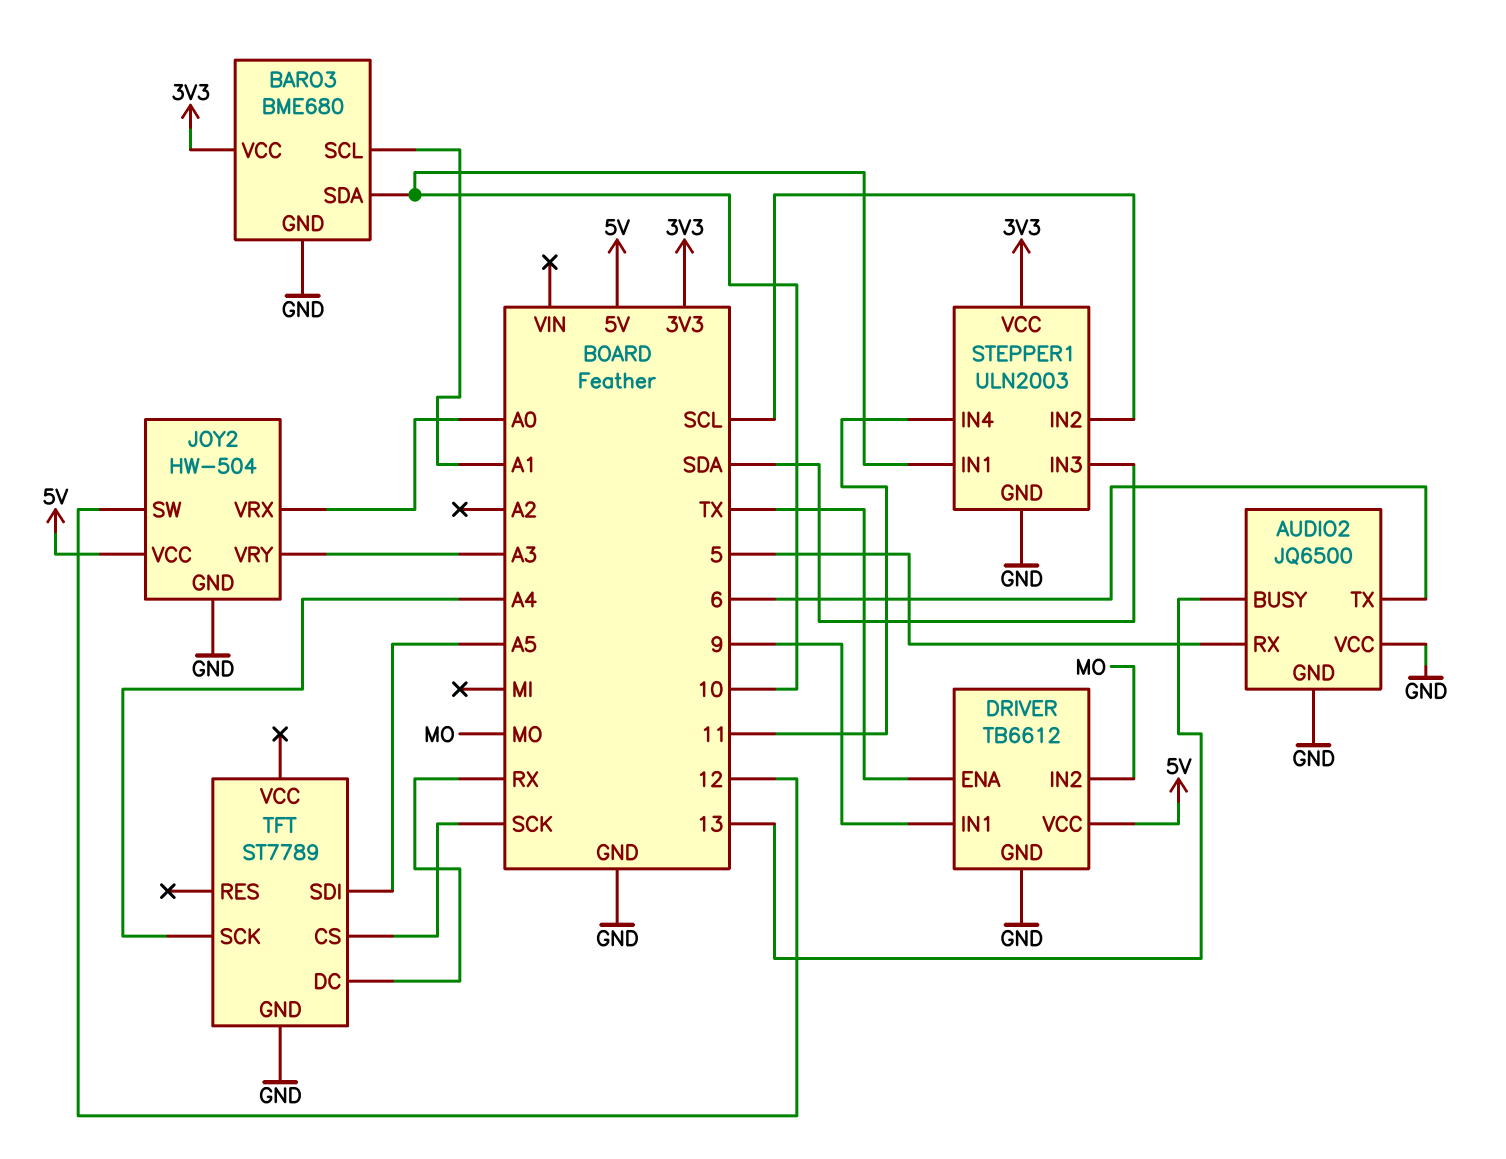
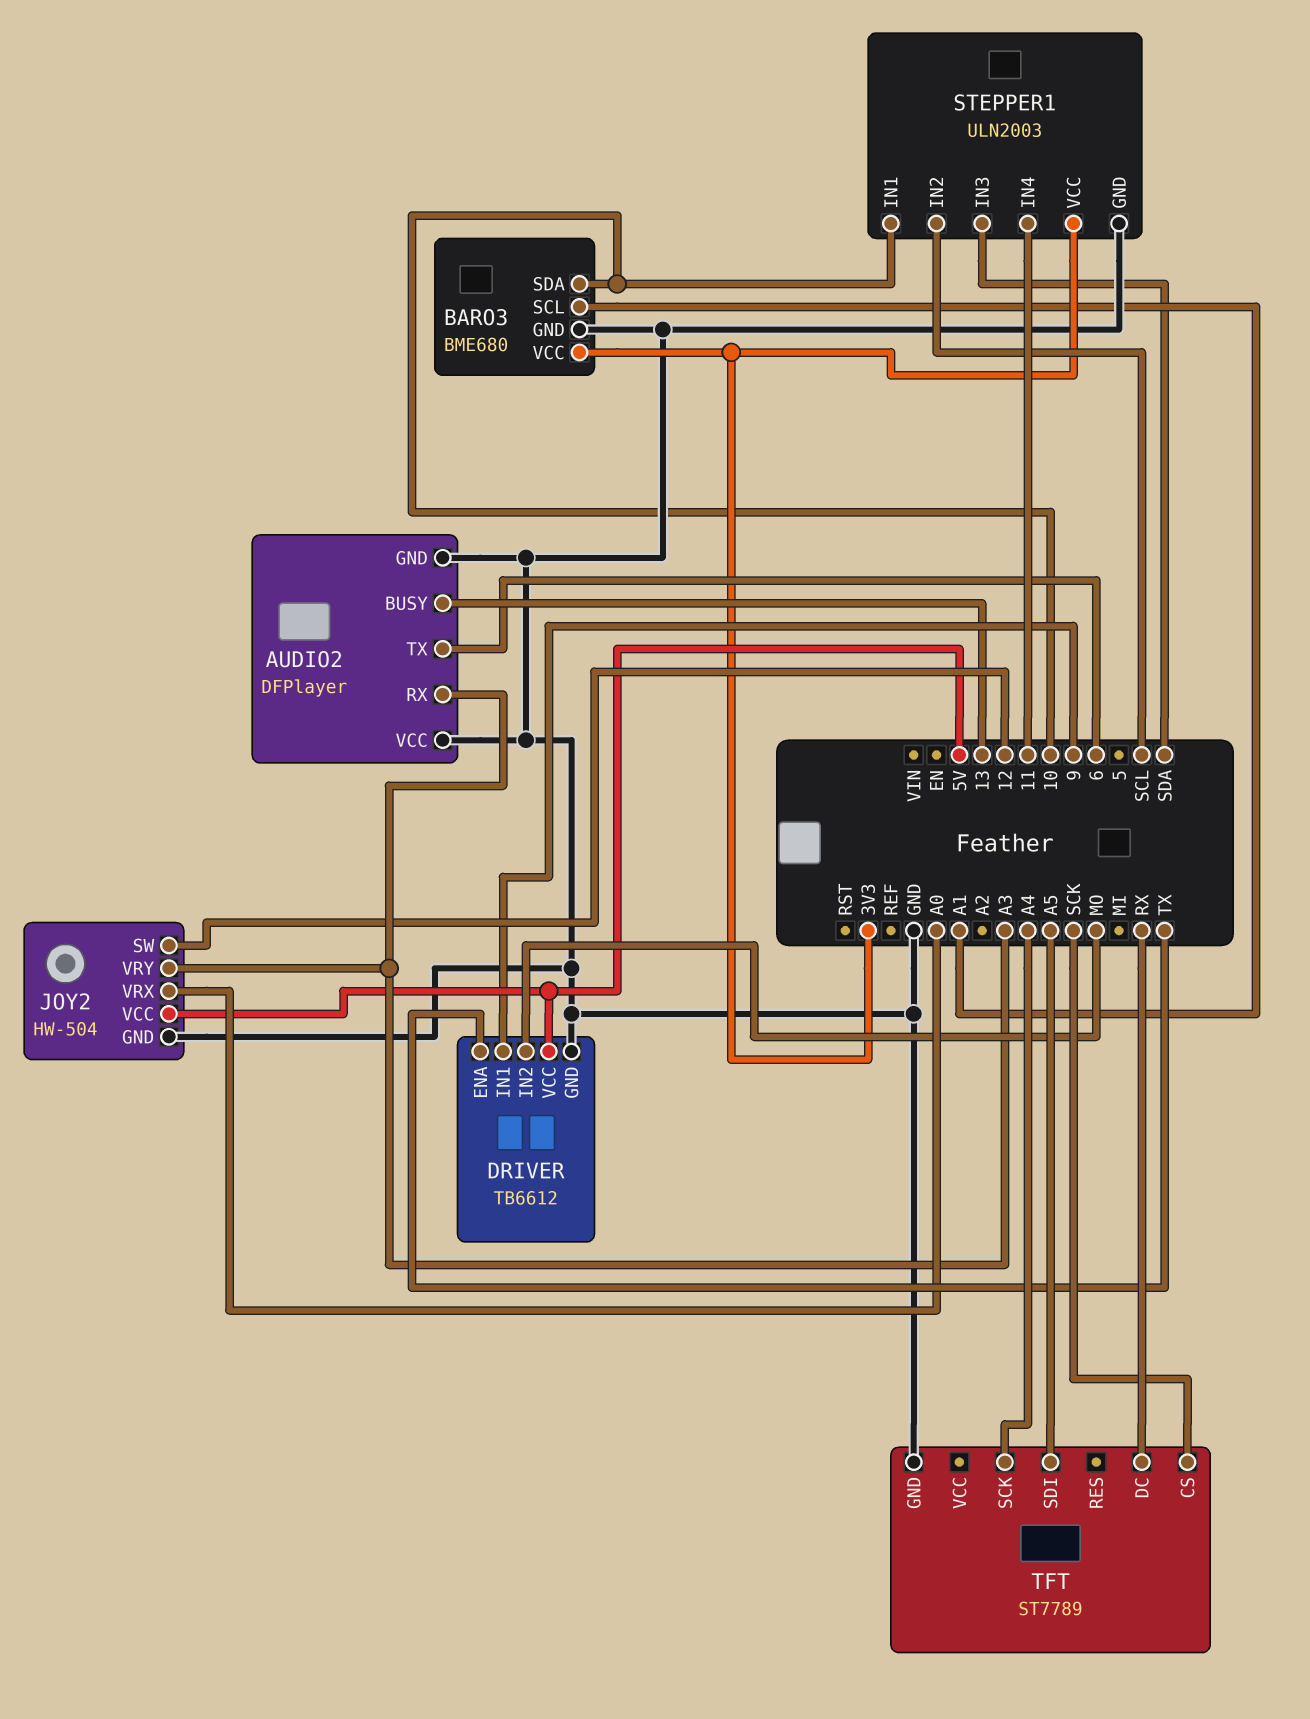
AUDIO2: JQ6500 -> DFPlayer
AUDIO2 pin RX: 5 -> A3

